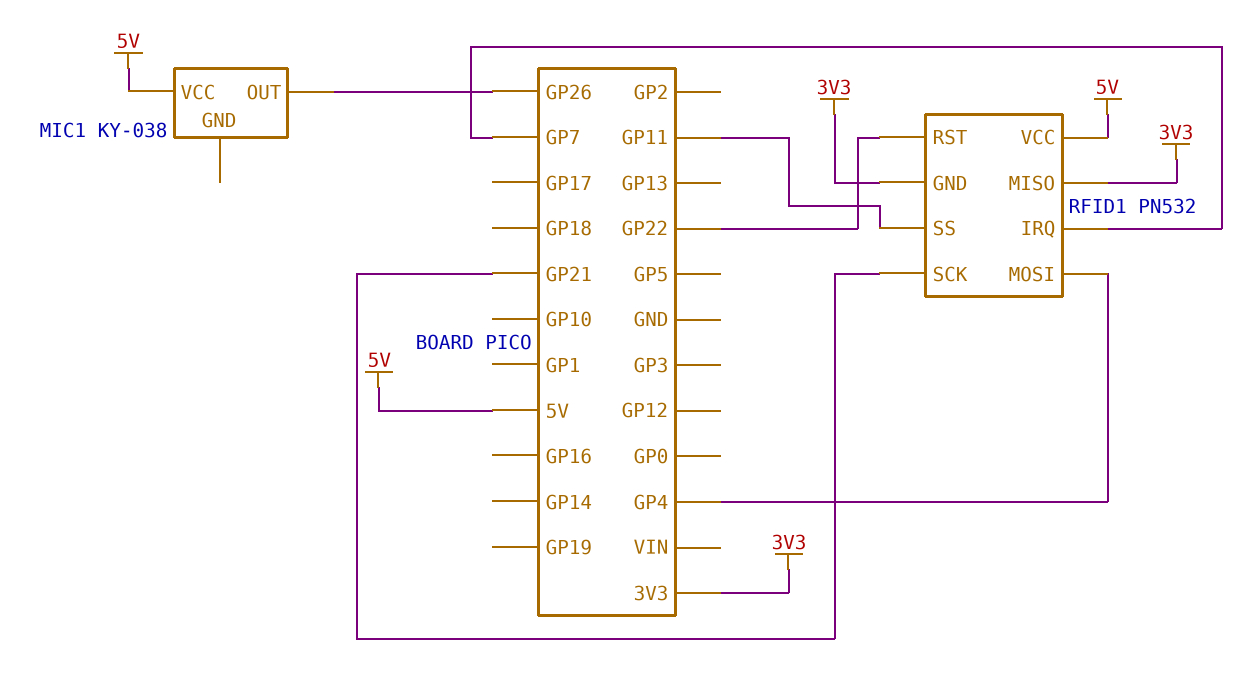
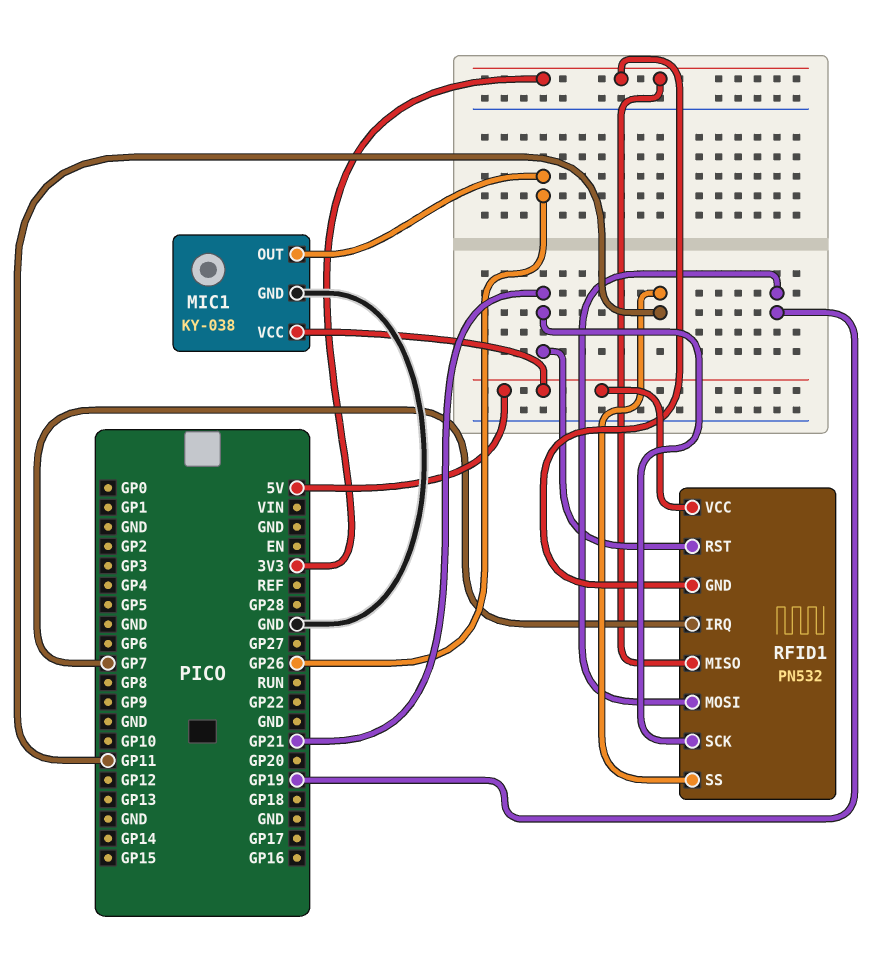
MIC1 pin GND: none -> GND
RFID1 pin MOSI: GP4 -> GP19
RFID1 pin RST: GP22 -> GP21

